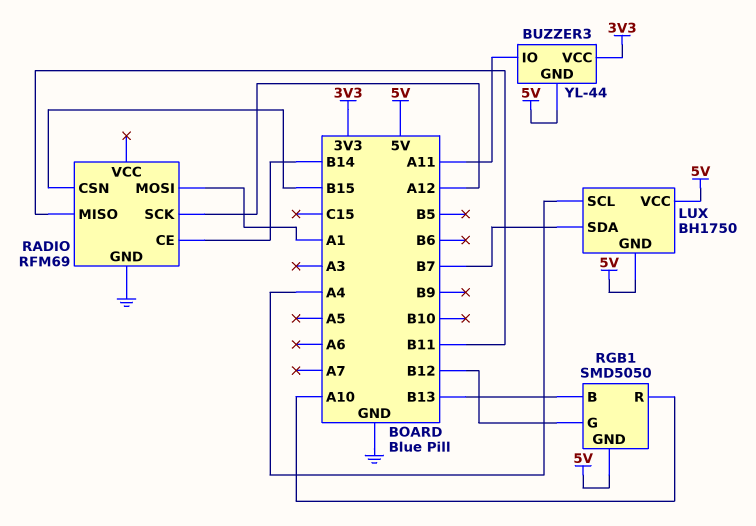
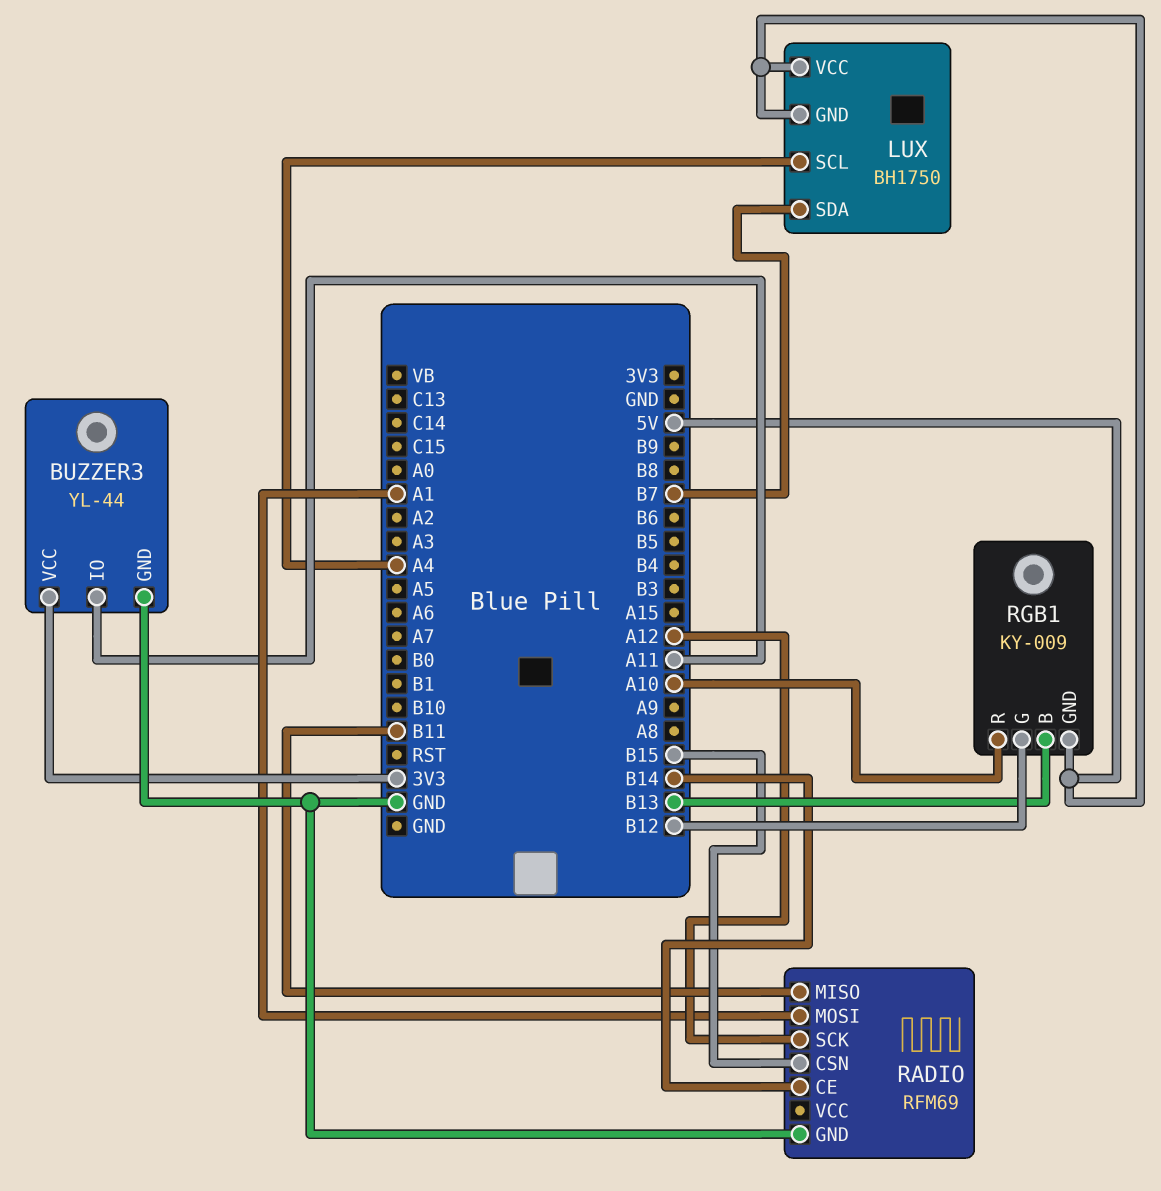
BUZZER3 pin GND: 5V -> GND
RGB1: SMD5050 -> KY-009

